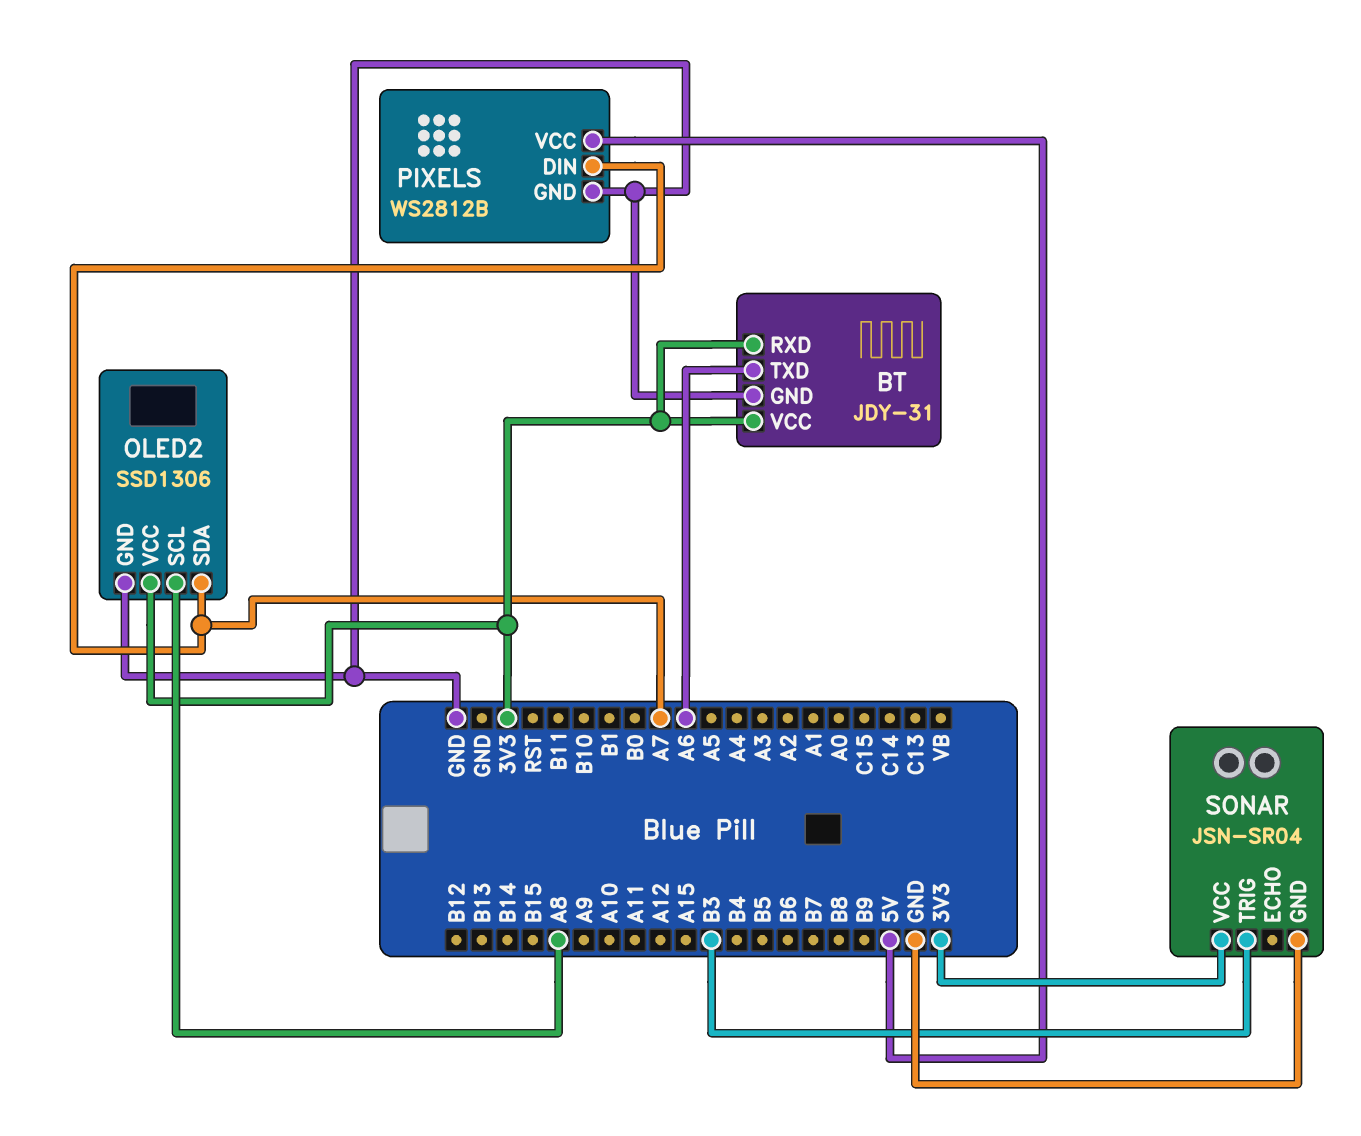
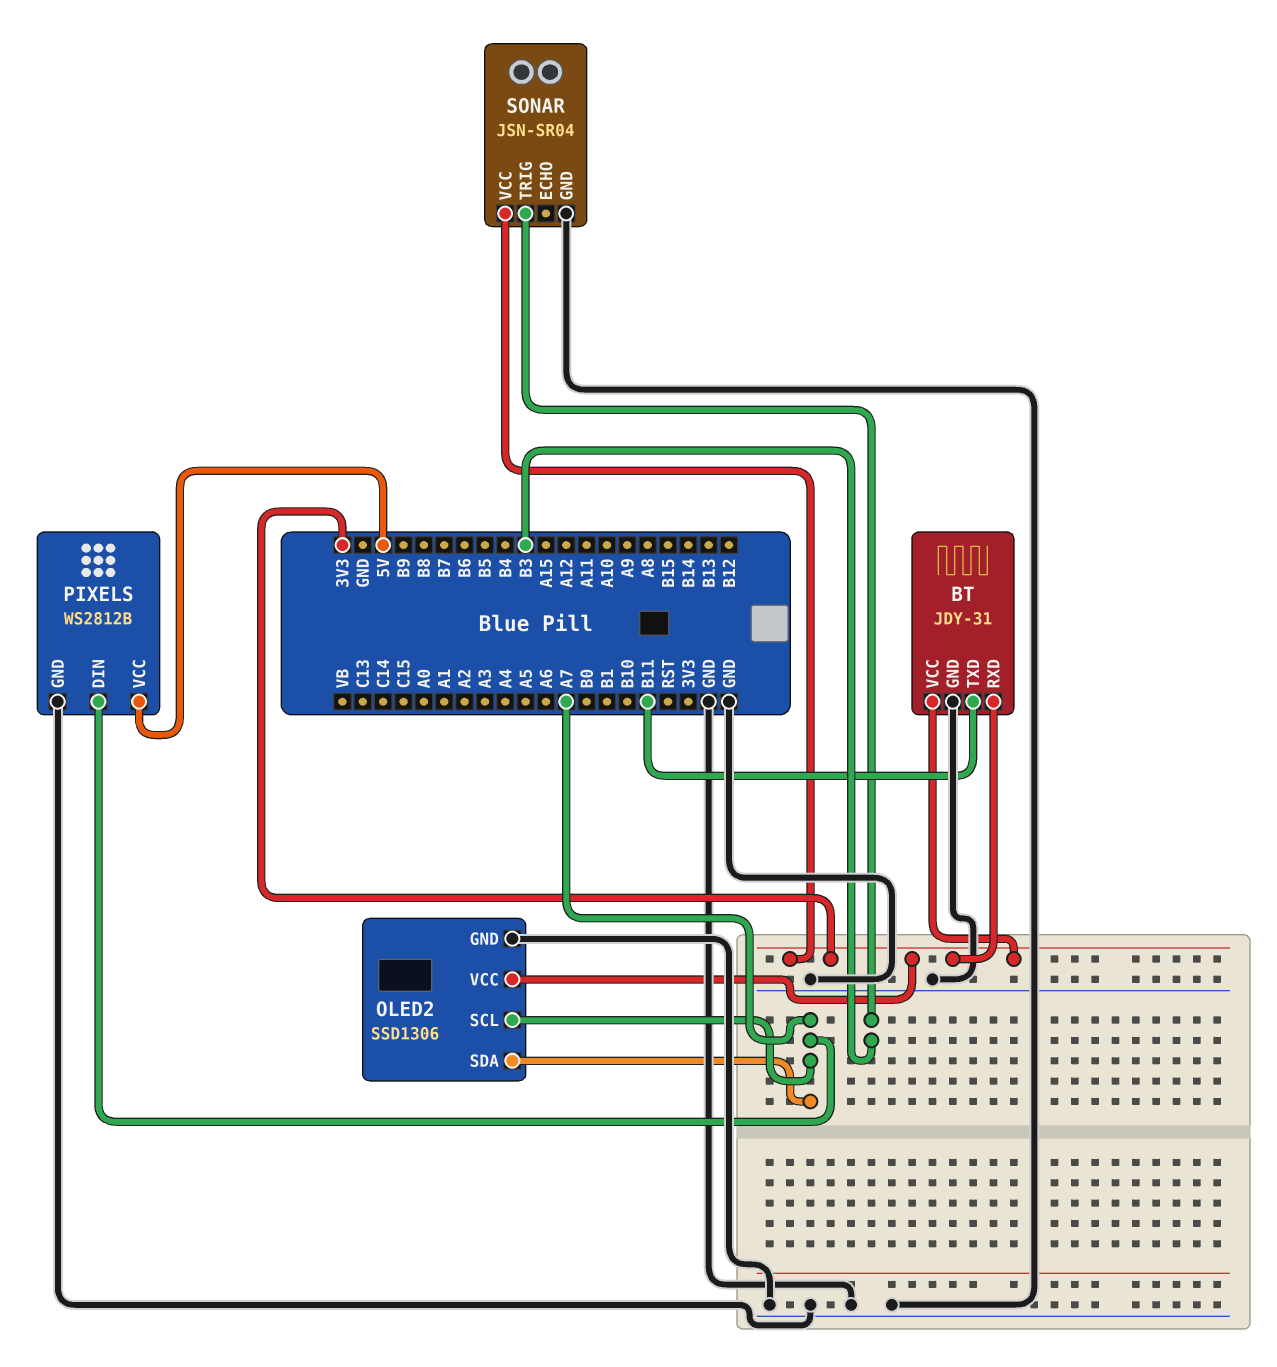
BT pin TXD: A6 -> B11
OLED2 pin SCL: A8 -> A7

